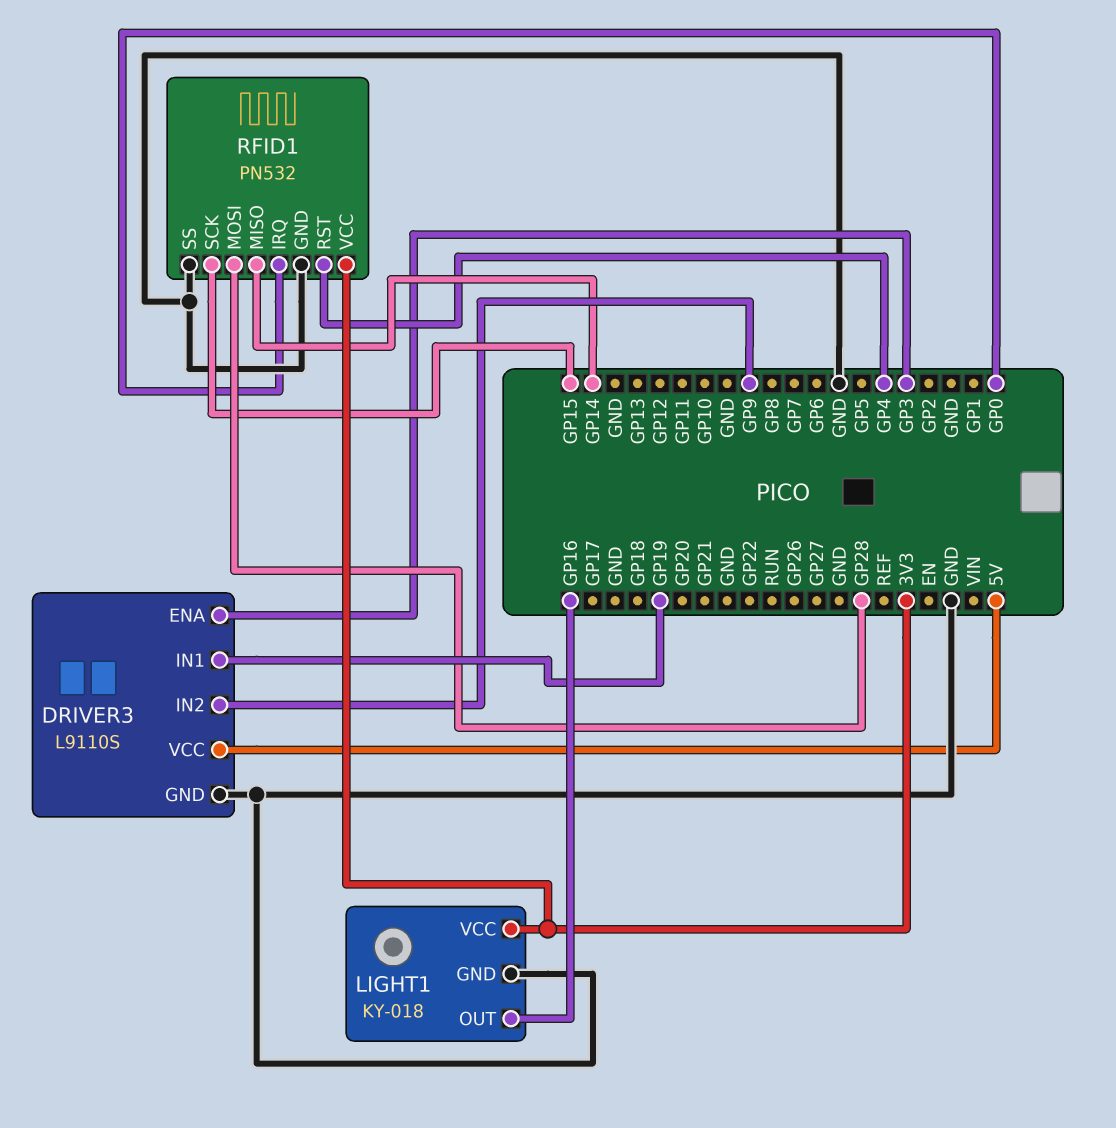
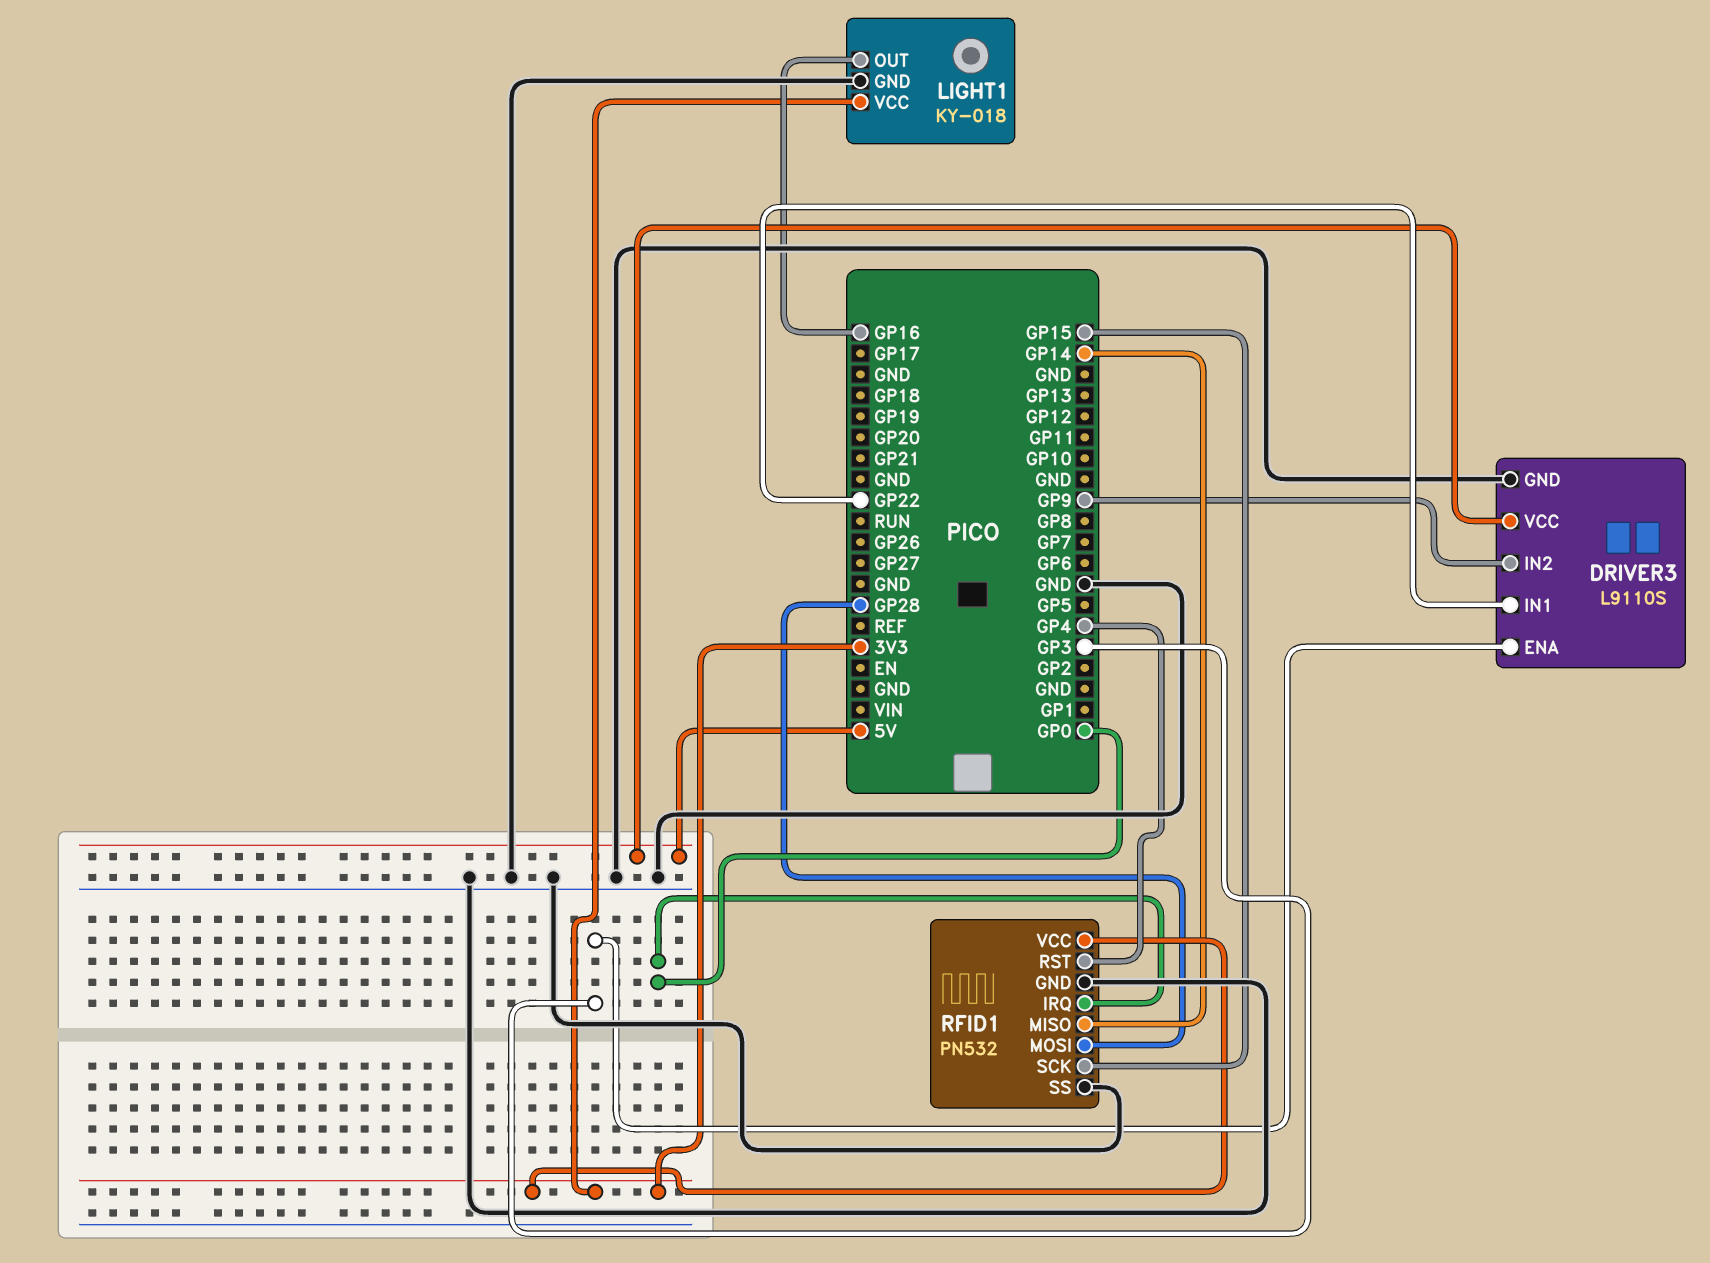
DRIVER3 pin IN1: GP19 -> GP22

